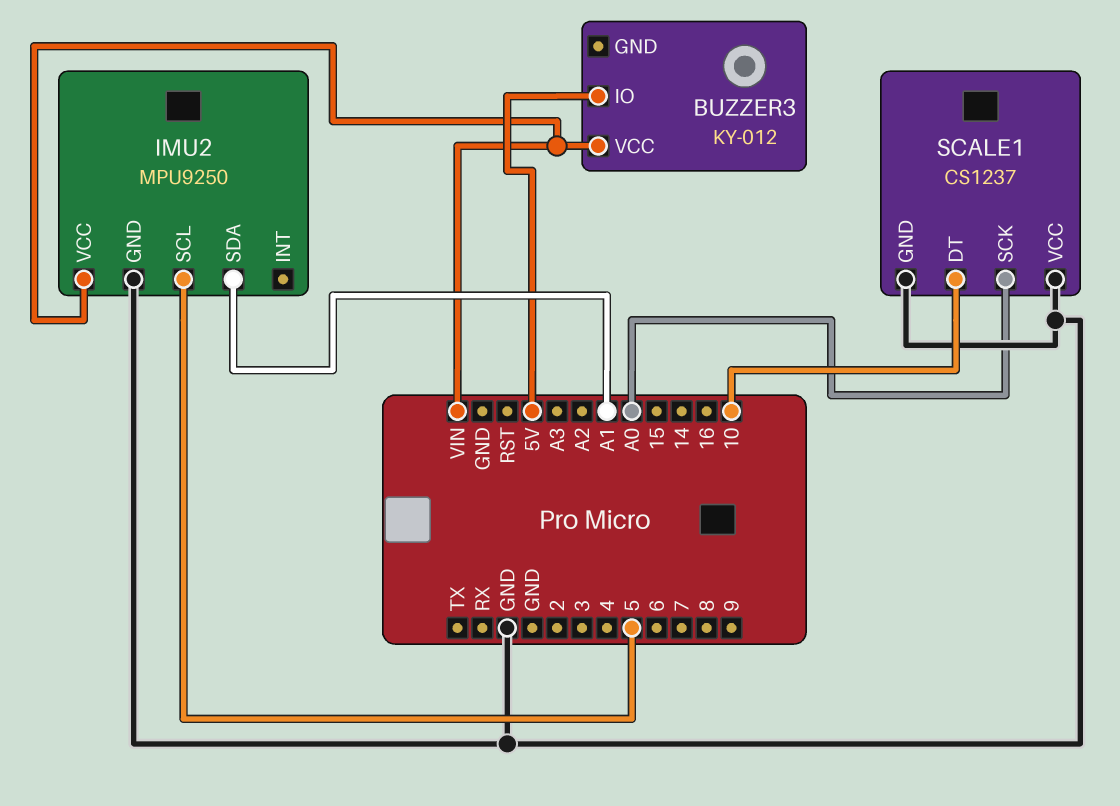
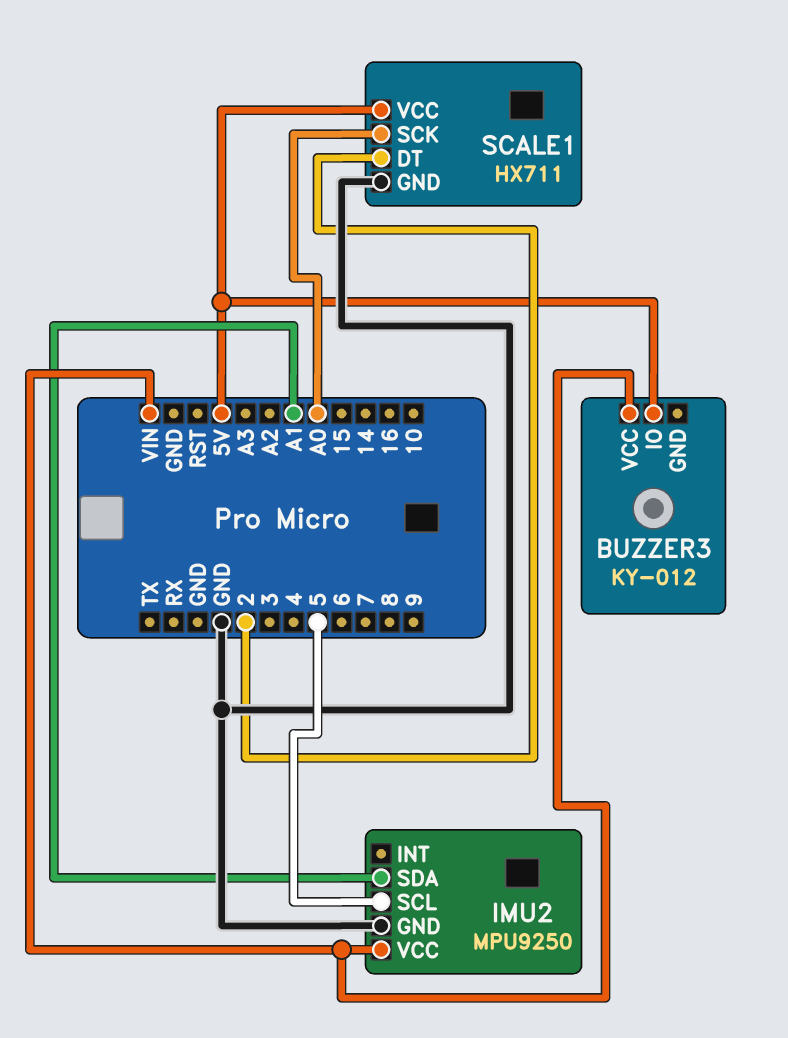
SCALE1: CS1237 -> HX711
SCALE1 pin DT: 10 -> 2
SCALE1 pin VCC: GND -> 5V

